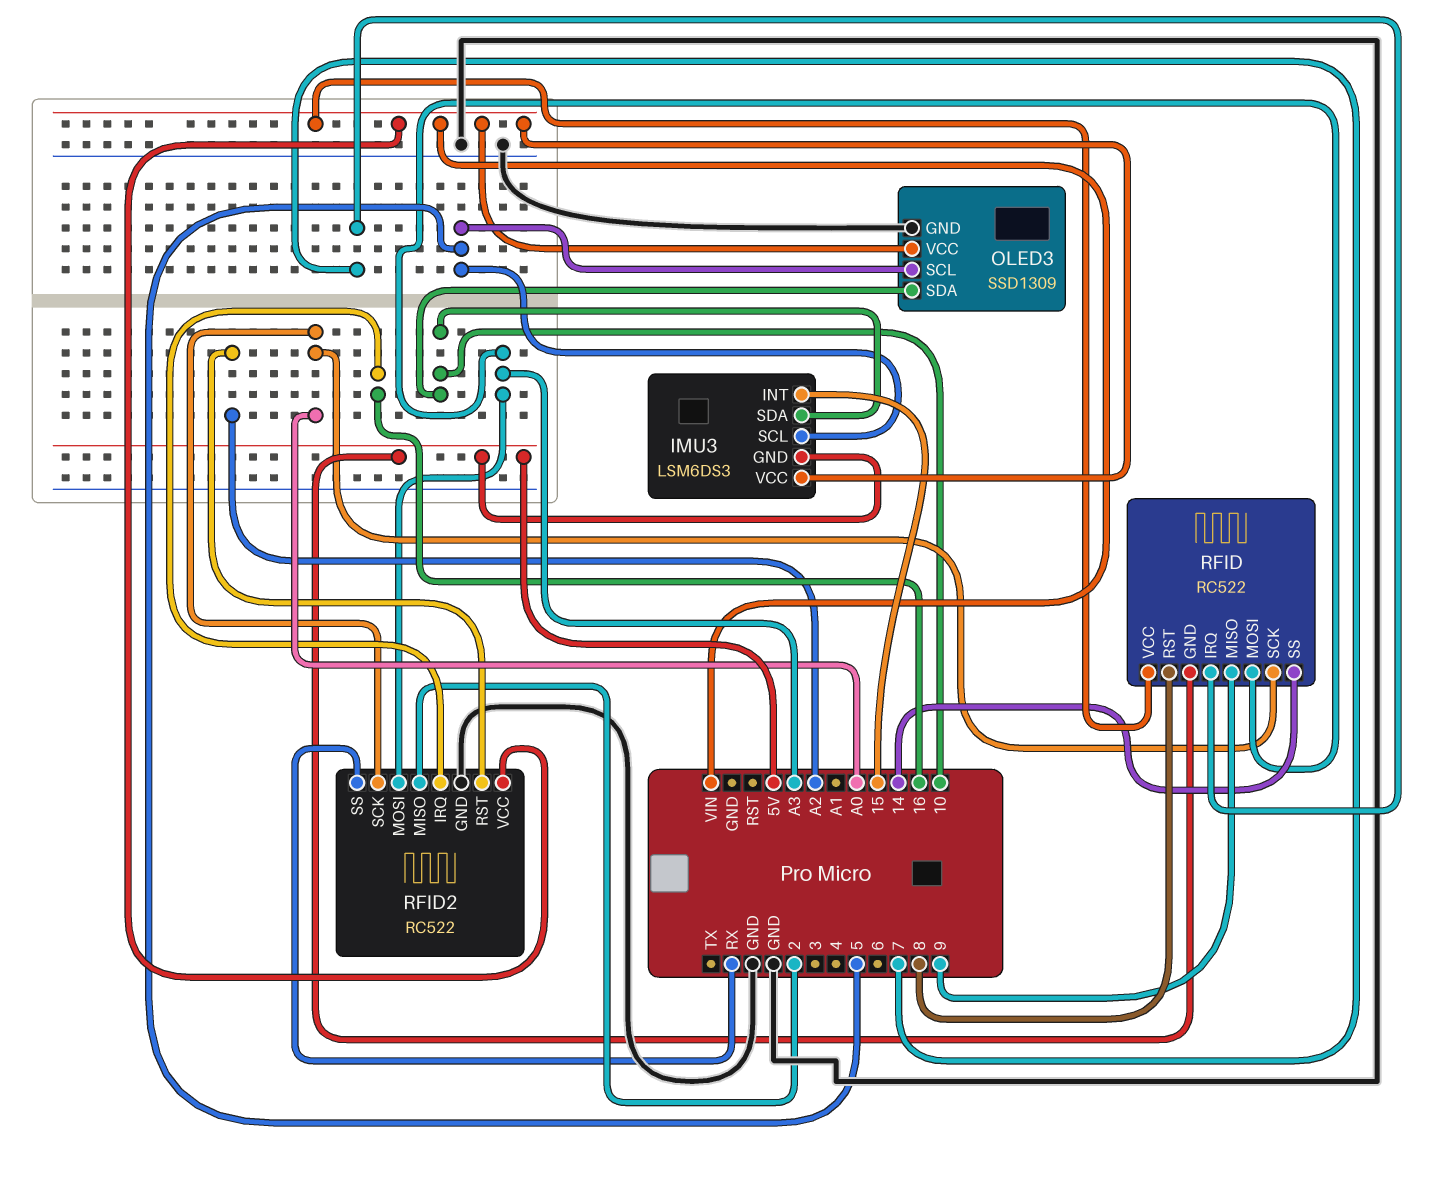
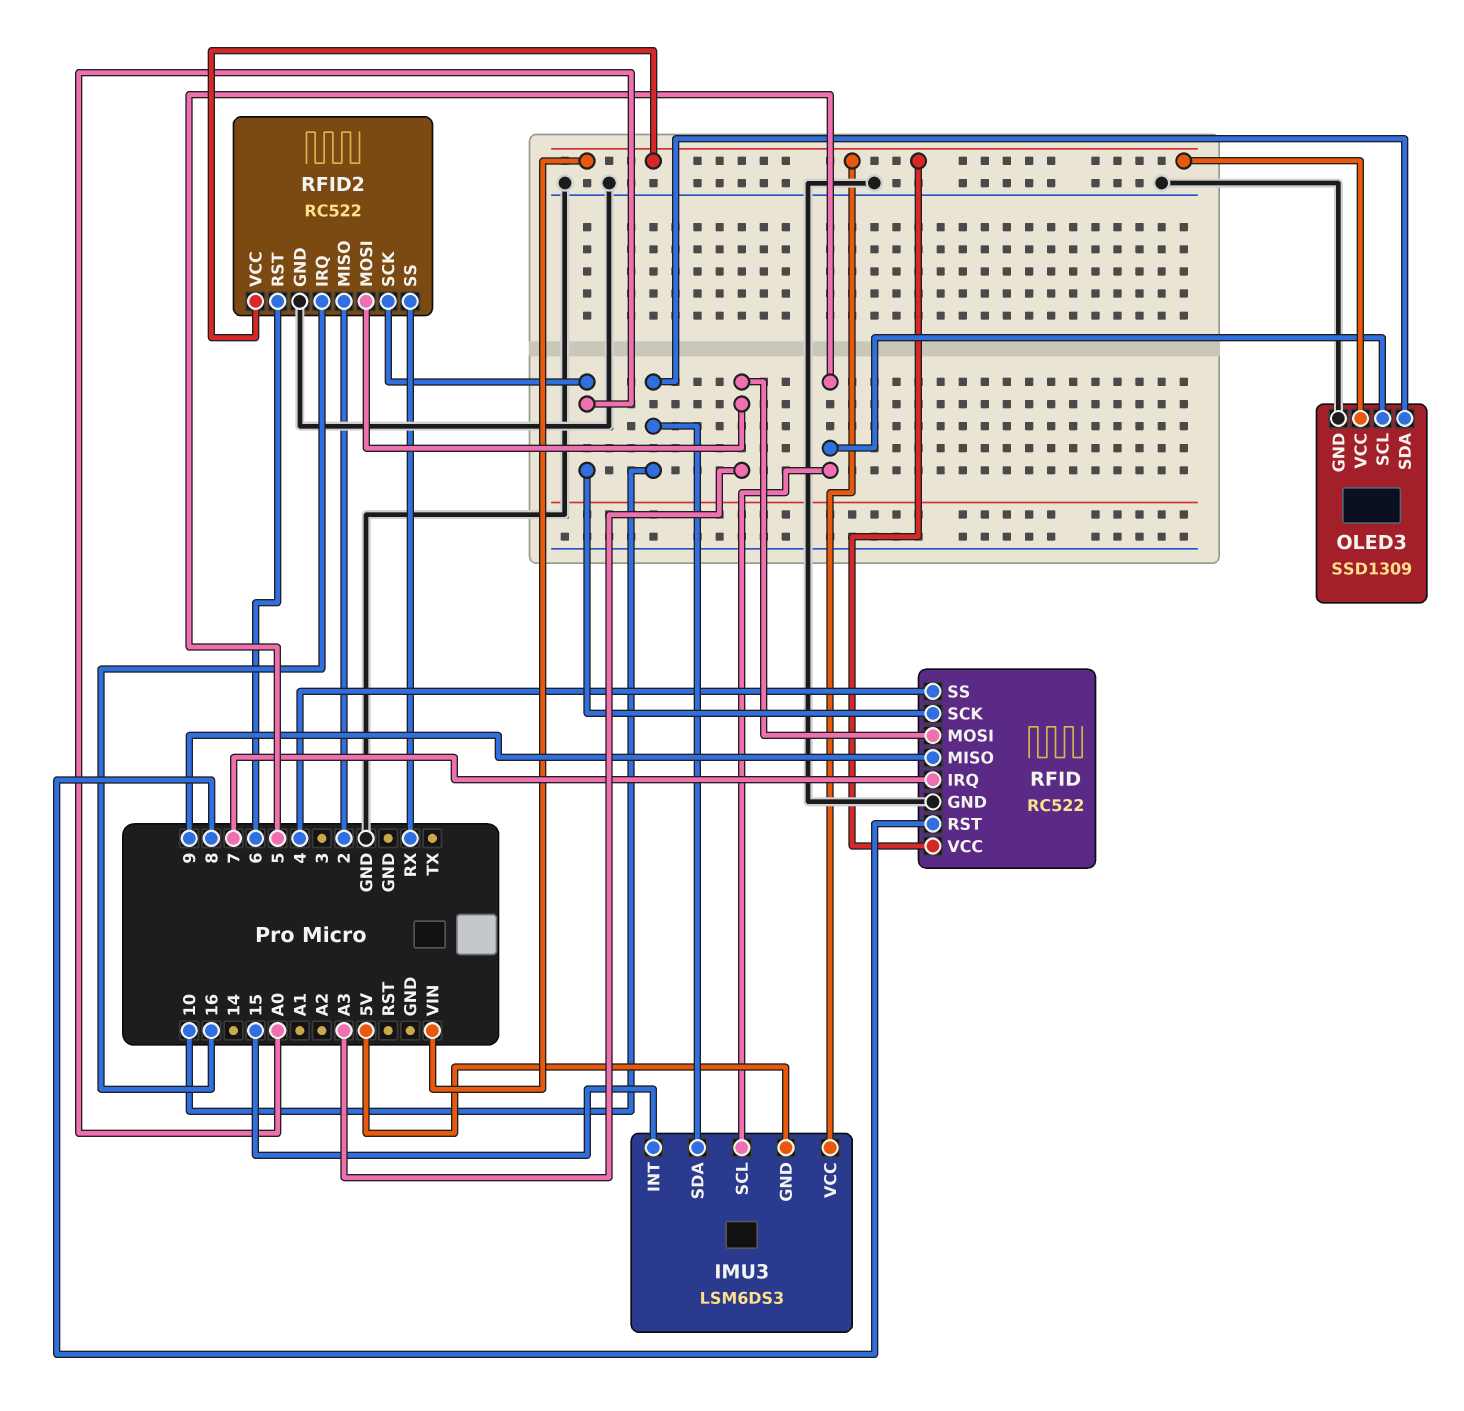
RFID pin GND: 5V -> GND
RFID pin SS: 14 -> 4
RFID2 pin RST: A2 -> 6

